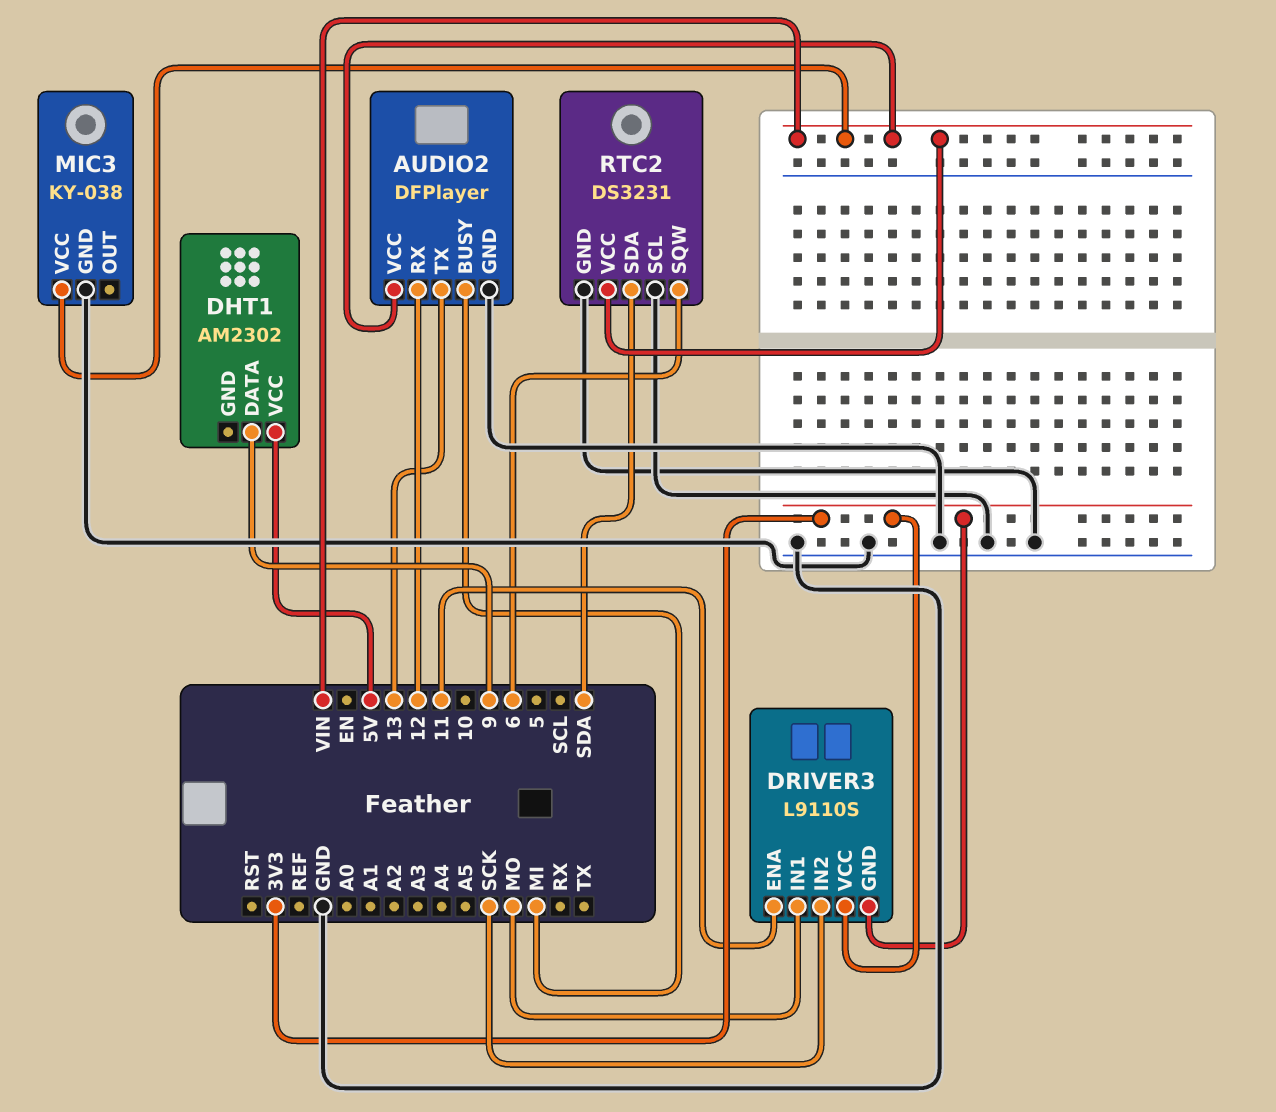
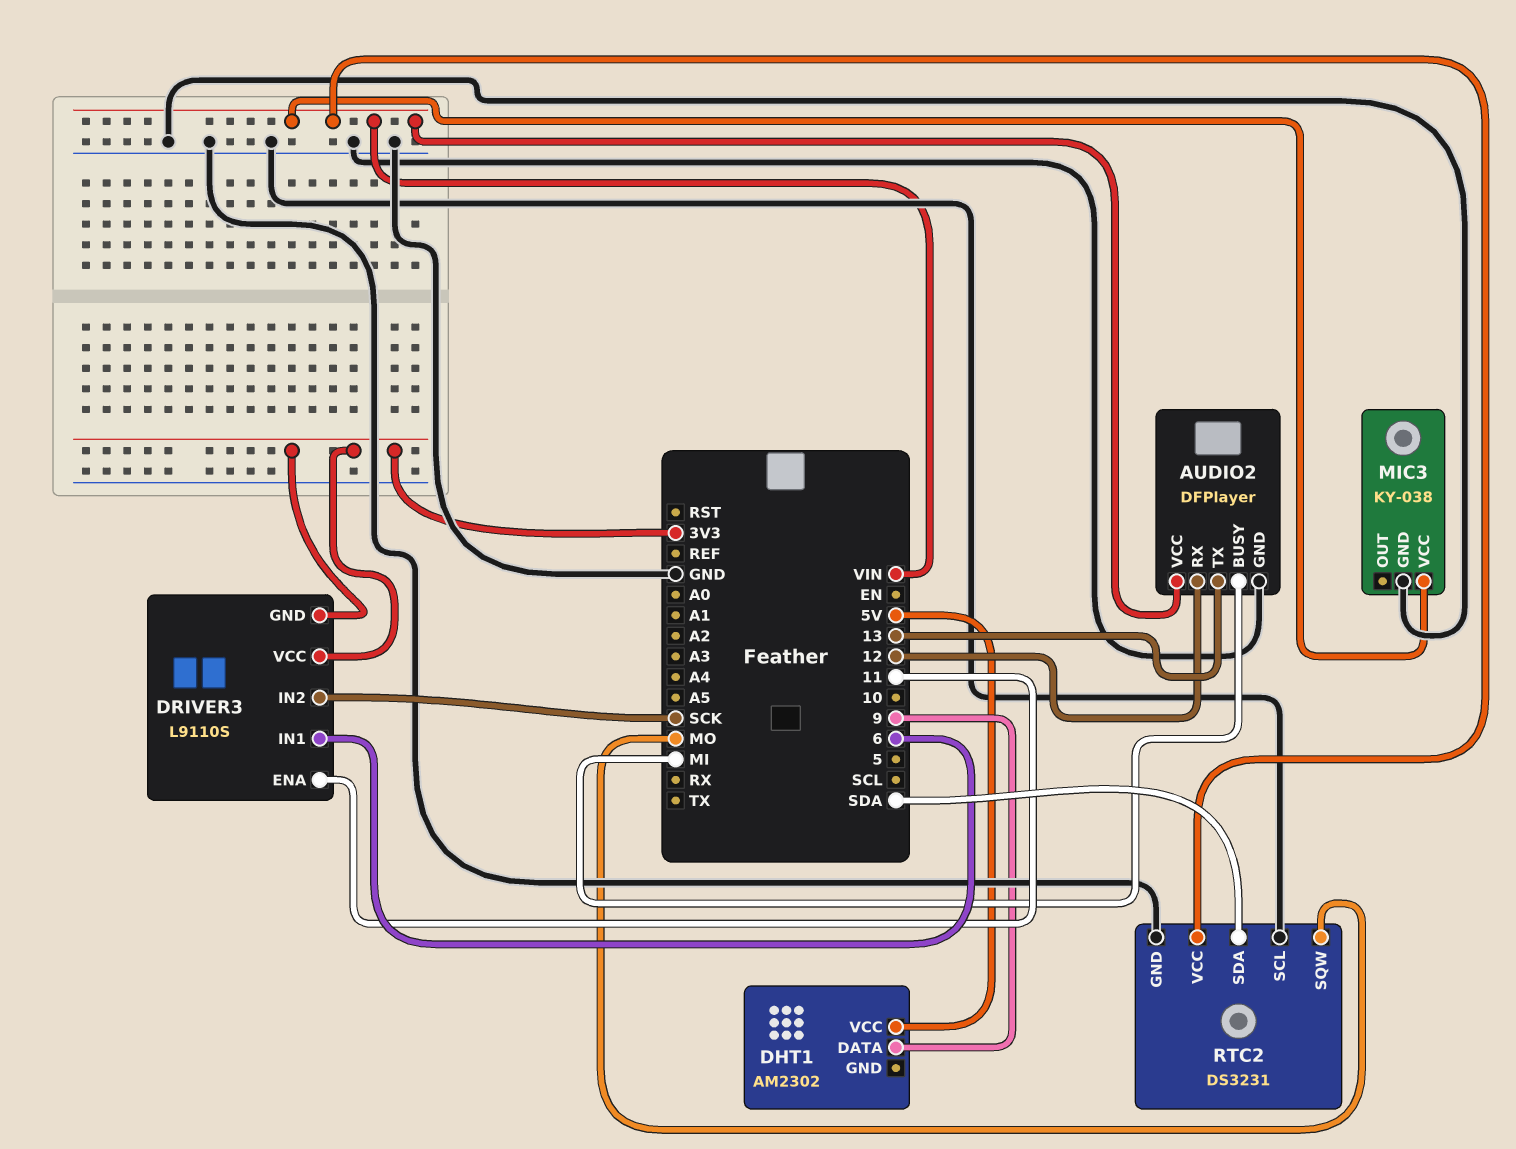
DRIVER3 pin IN1: MO -> 6
RTC2 pin SQW: 6 -> MO

